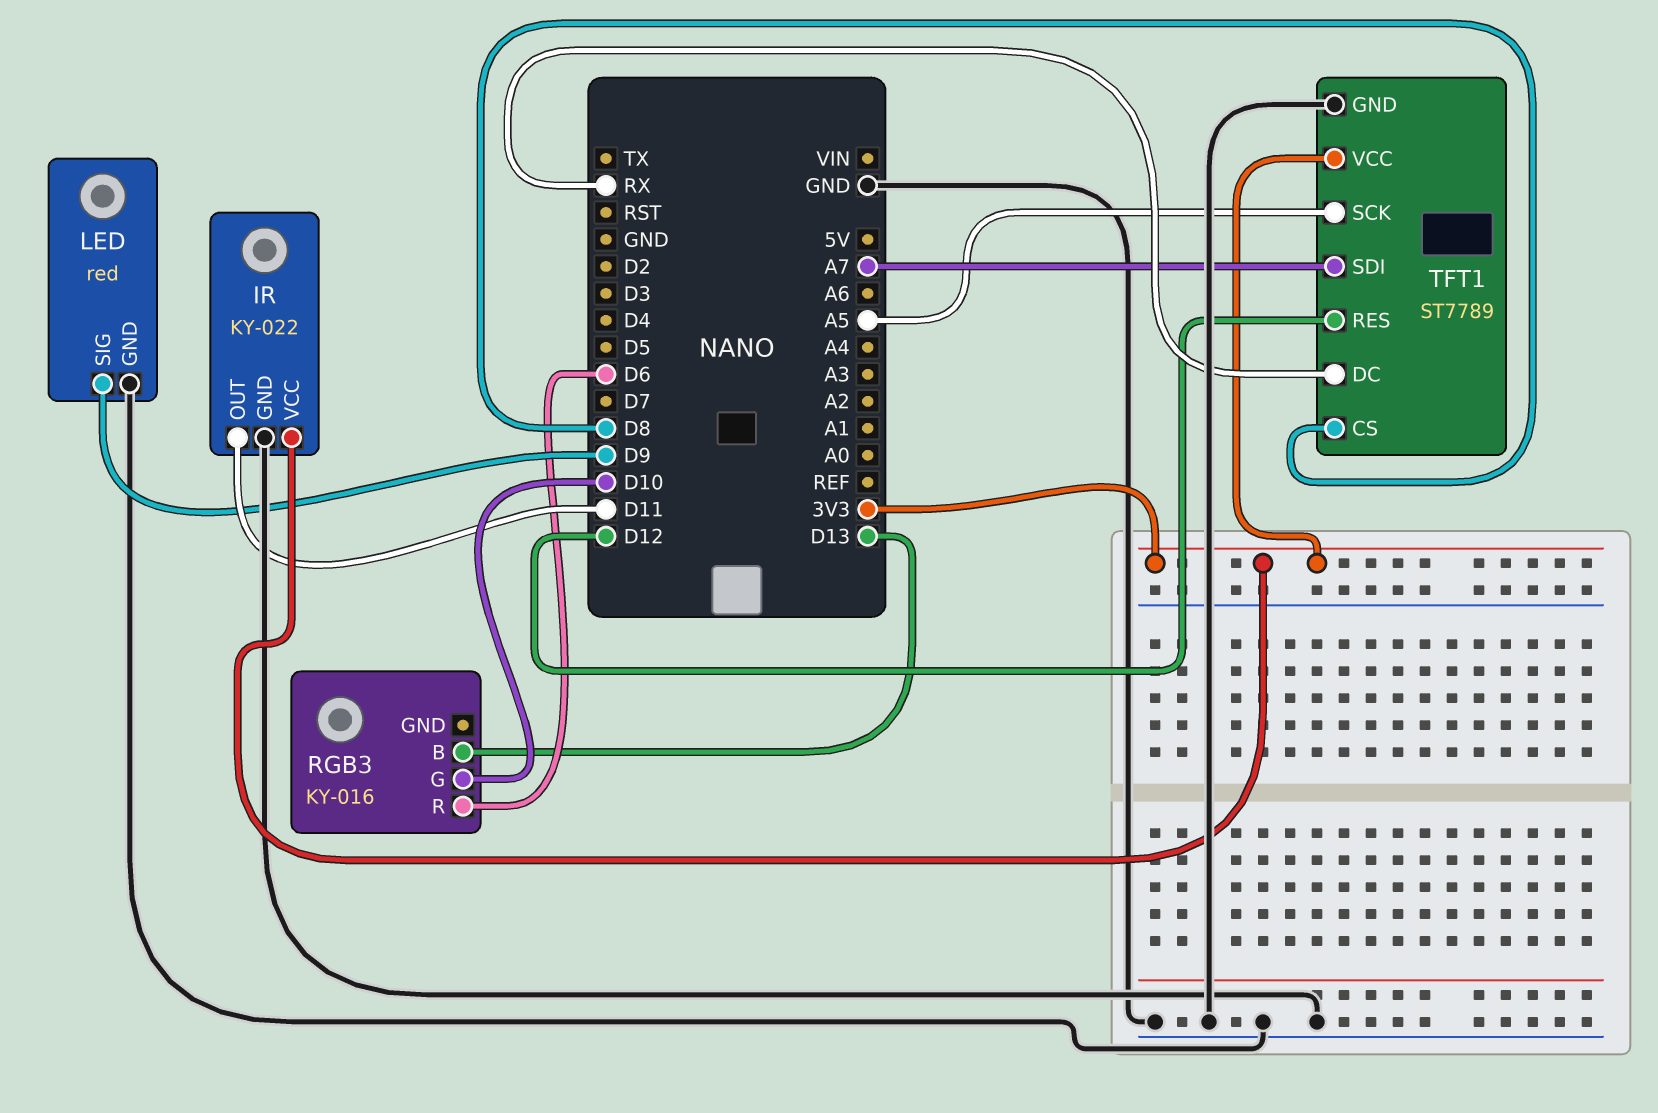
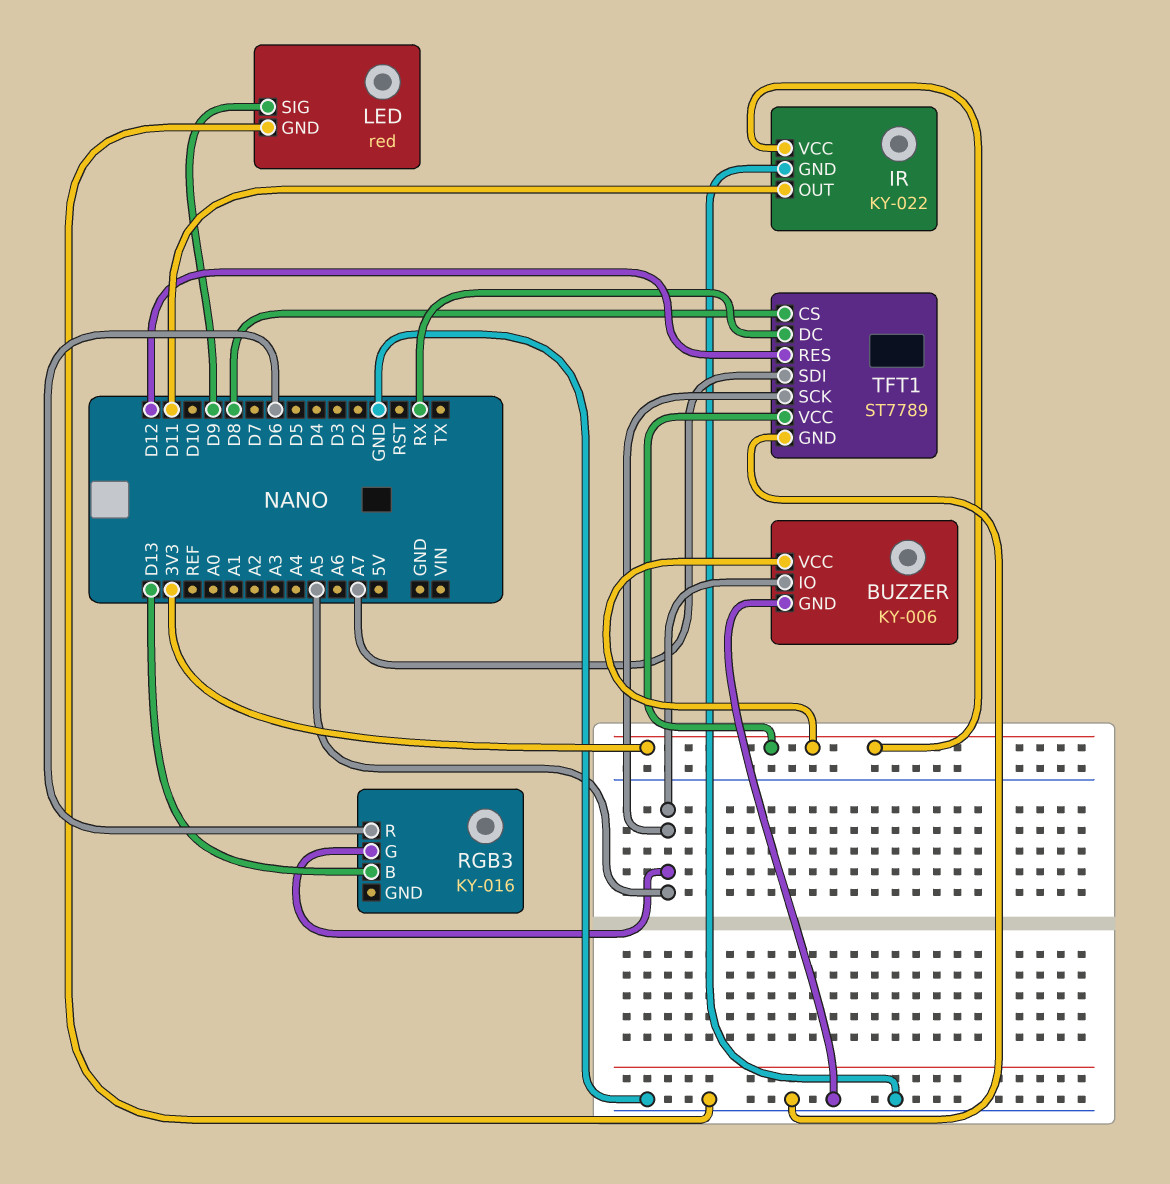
BUZZER: none -> KY-006
BUZZER pin GND: none -> GND
BUZZER pin IO: none -> A5
BUZZER pin VCC: none -> 3V3
RGB3 pin G: D10 -> A5

